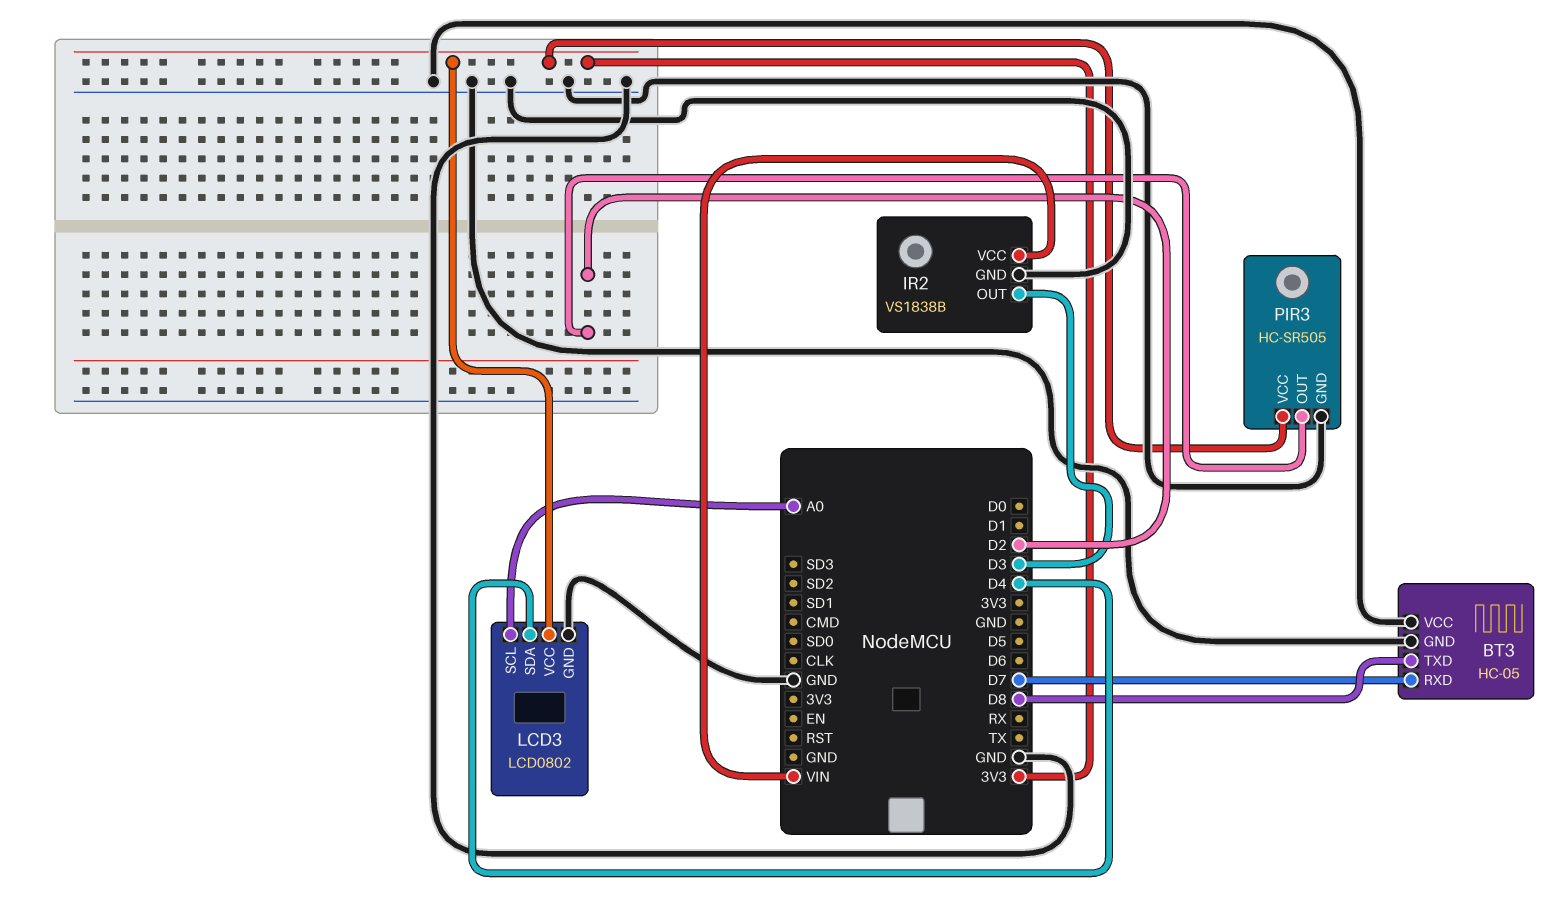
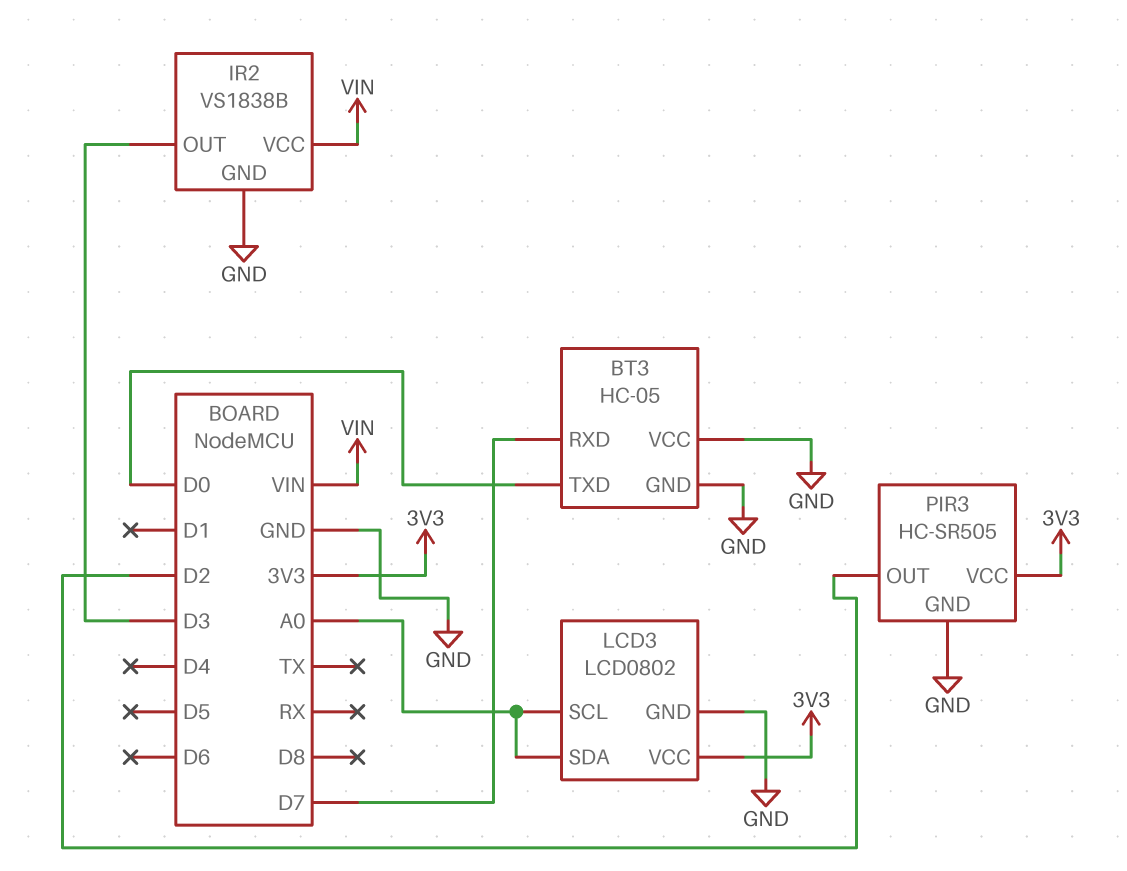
BT3 pin TXD: D8 -> D0
LCD3 pin SDA: D4 -> A0

